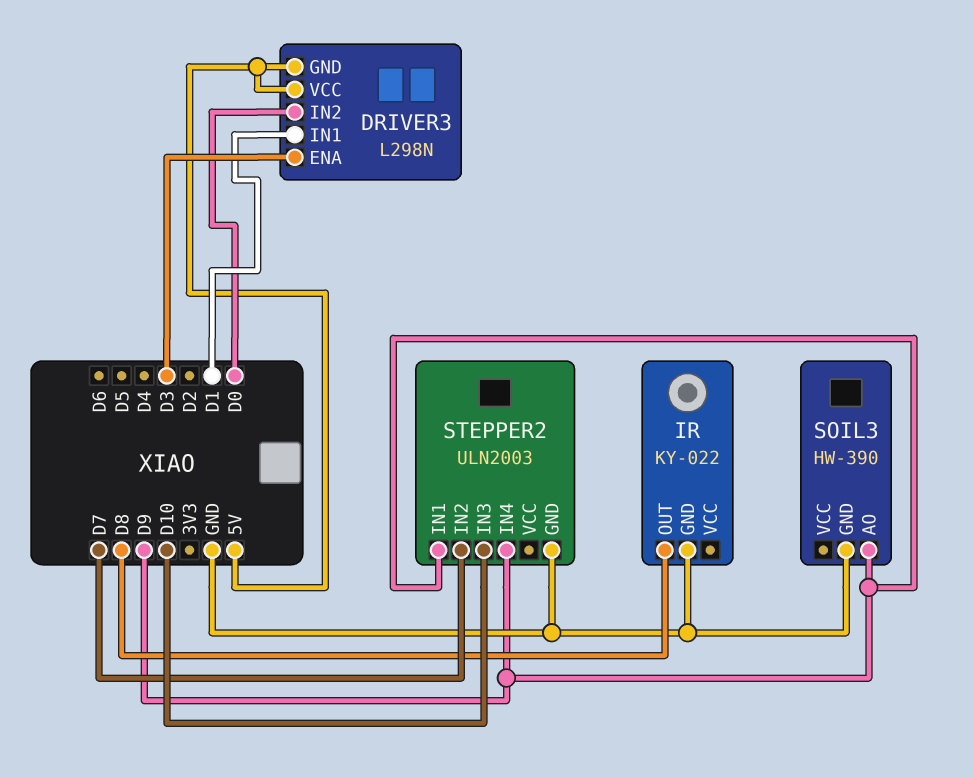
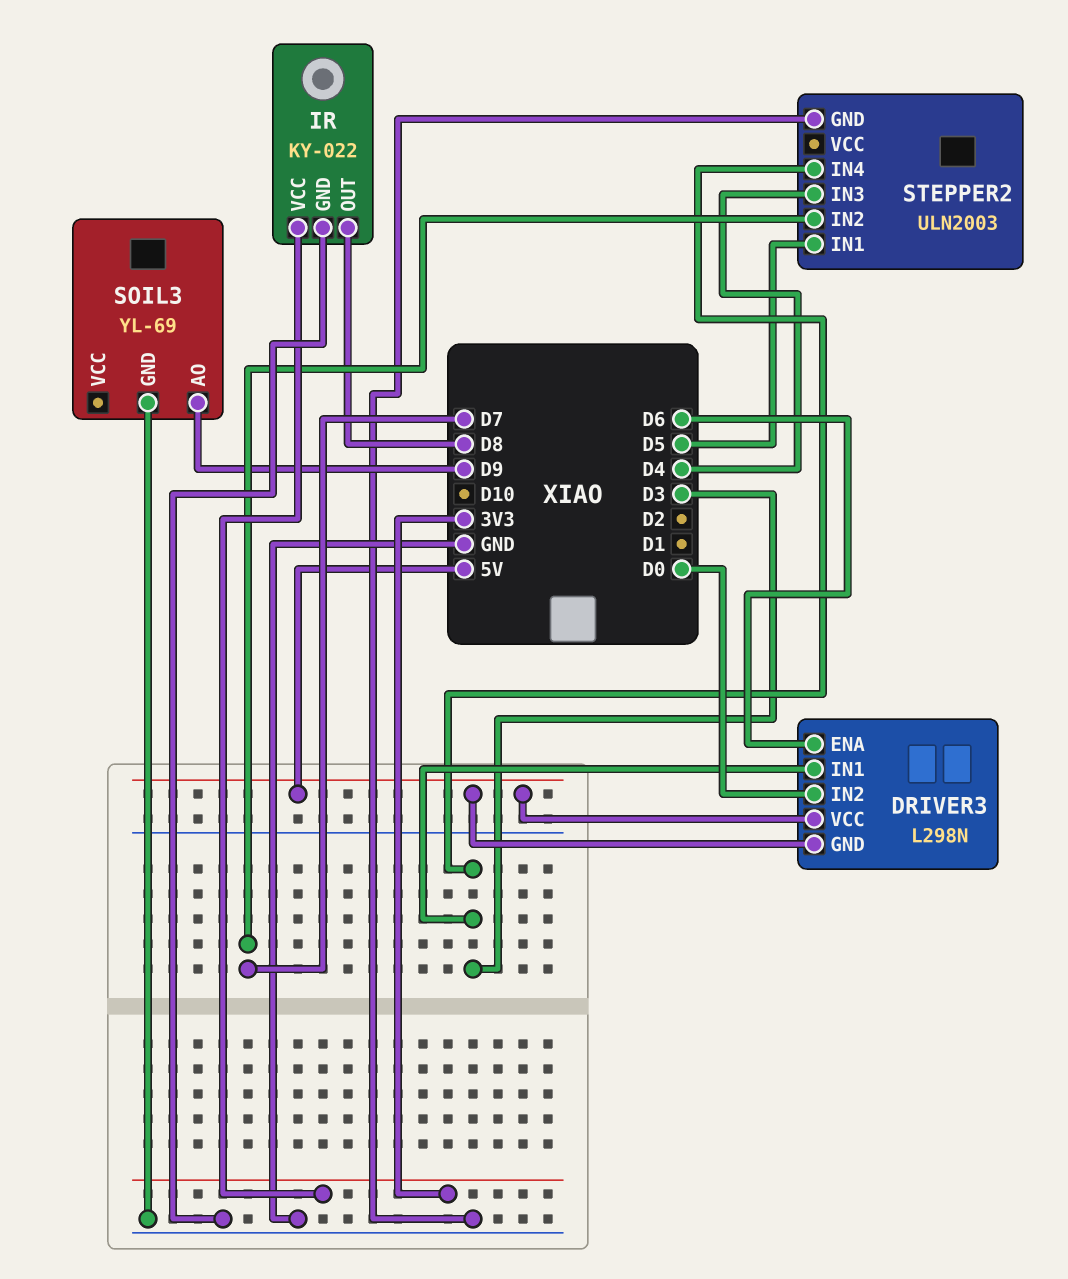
DRIVER3 pin ENA: D3 -> D6
DRIVER3 pin IN1: D1 -> D3
IR pin VCC: none -> 3V3
SOIL3: HW-390 -> YL-69
STEPPER2 pin IN1: D9 -> D5
STEPPER2 pin IN3: D10 -> D4
STEPPER2 pin IN4: D9 -> D3

